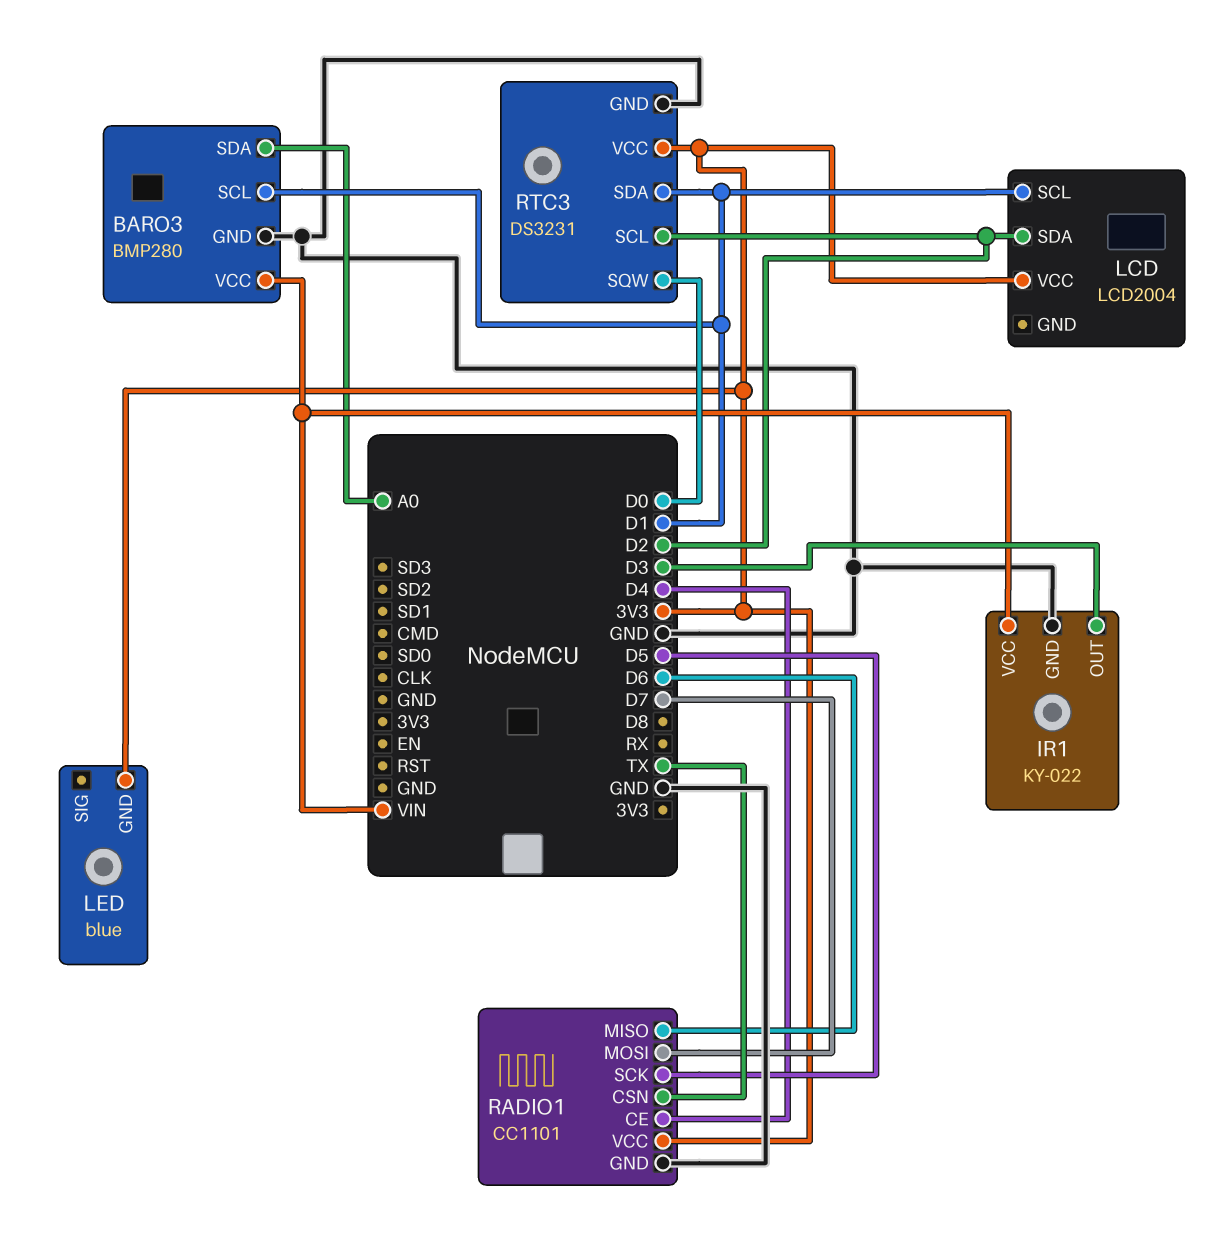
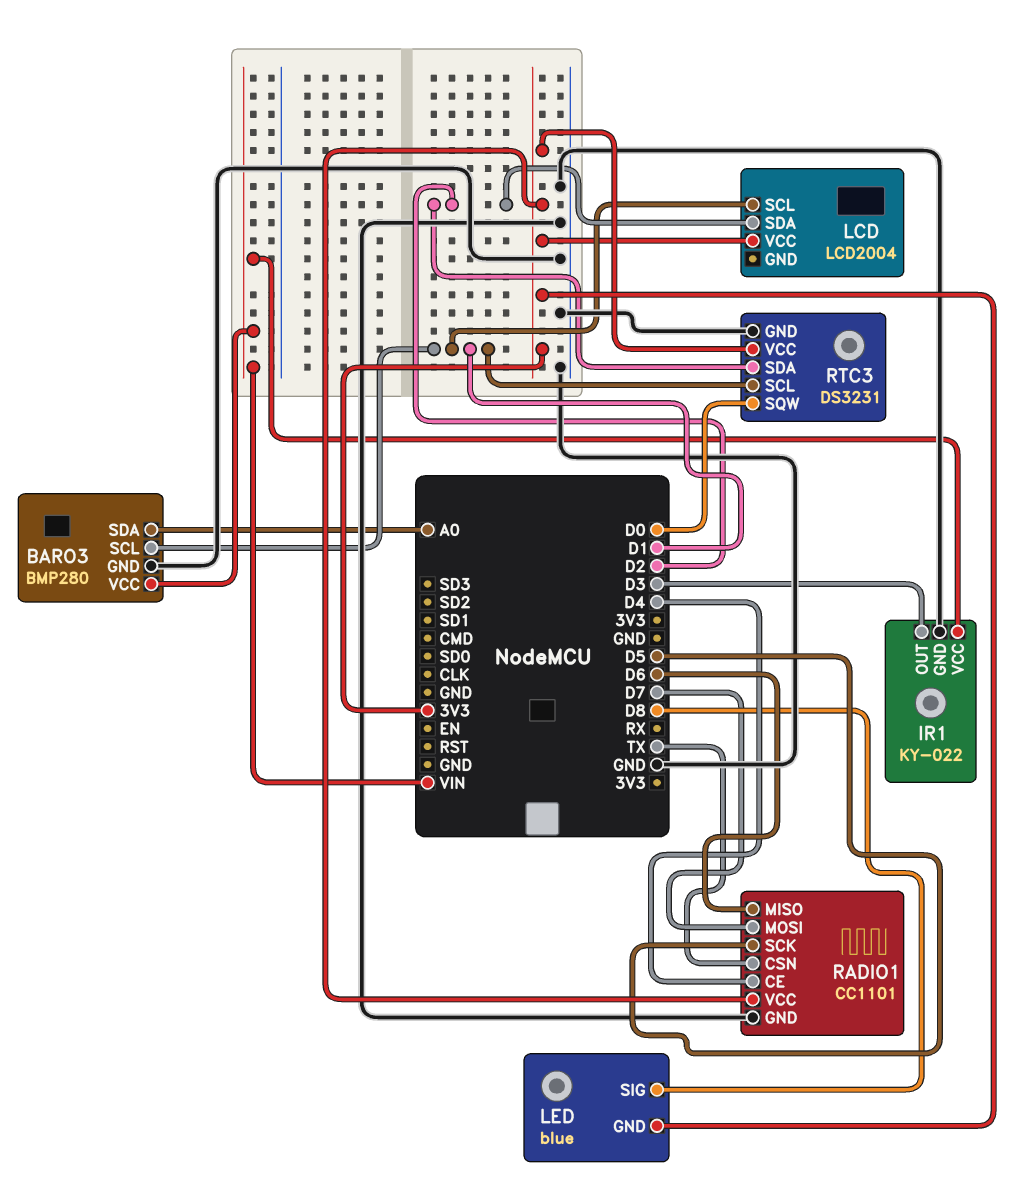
LED pin SIG: none -> D8
RTC3 pin SCL: D2 -> D1
RTC3 pin SDA: D1 -> D2

